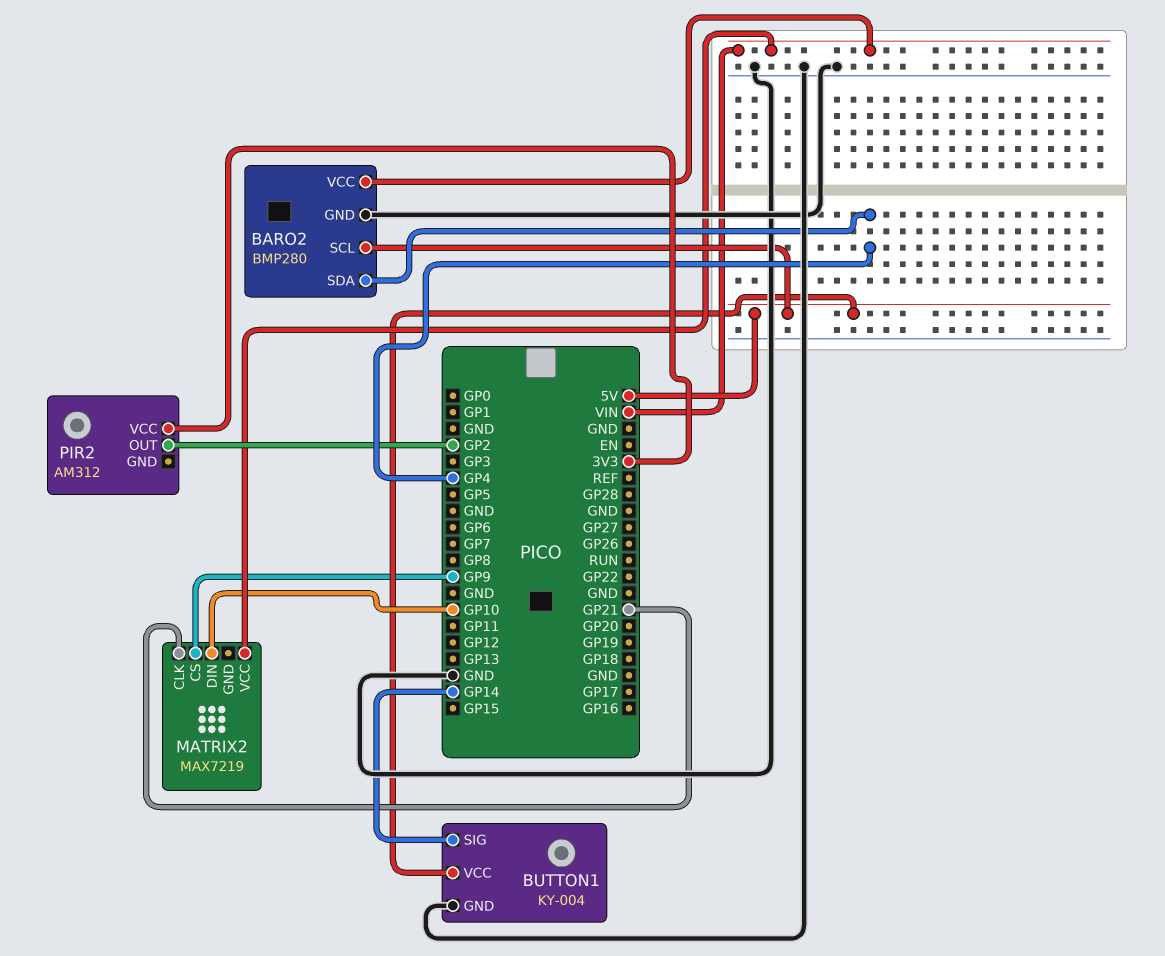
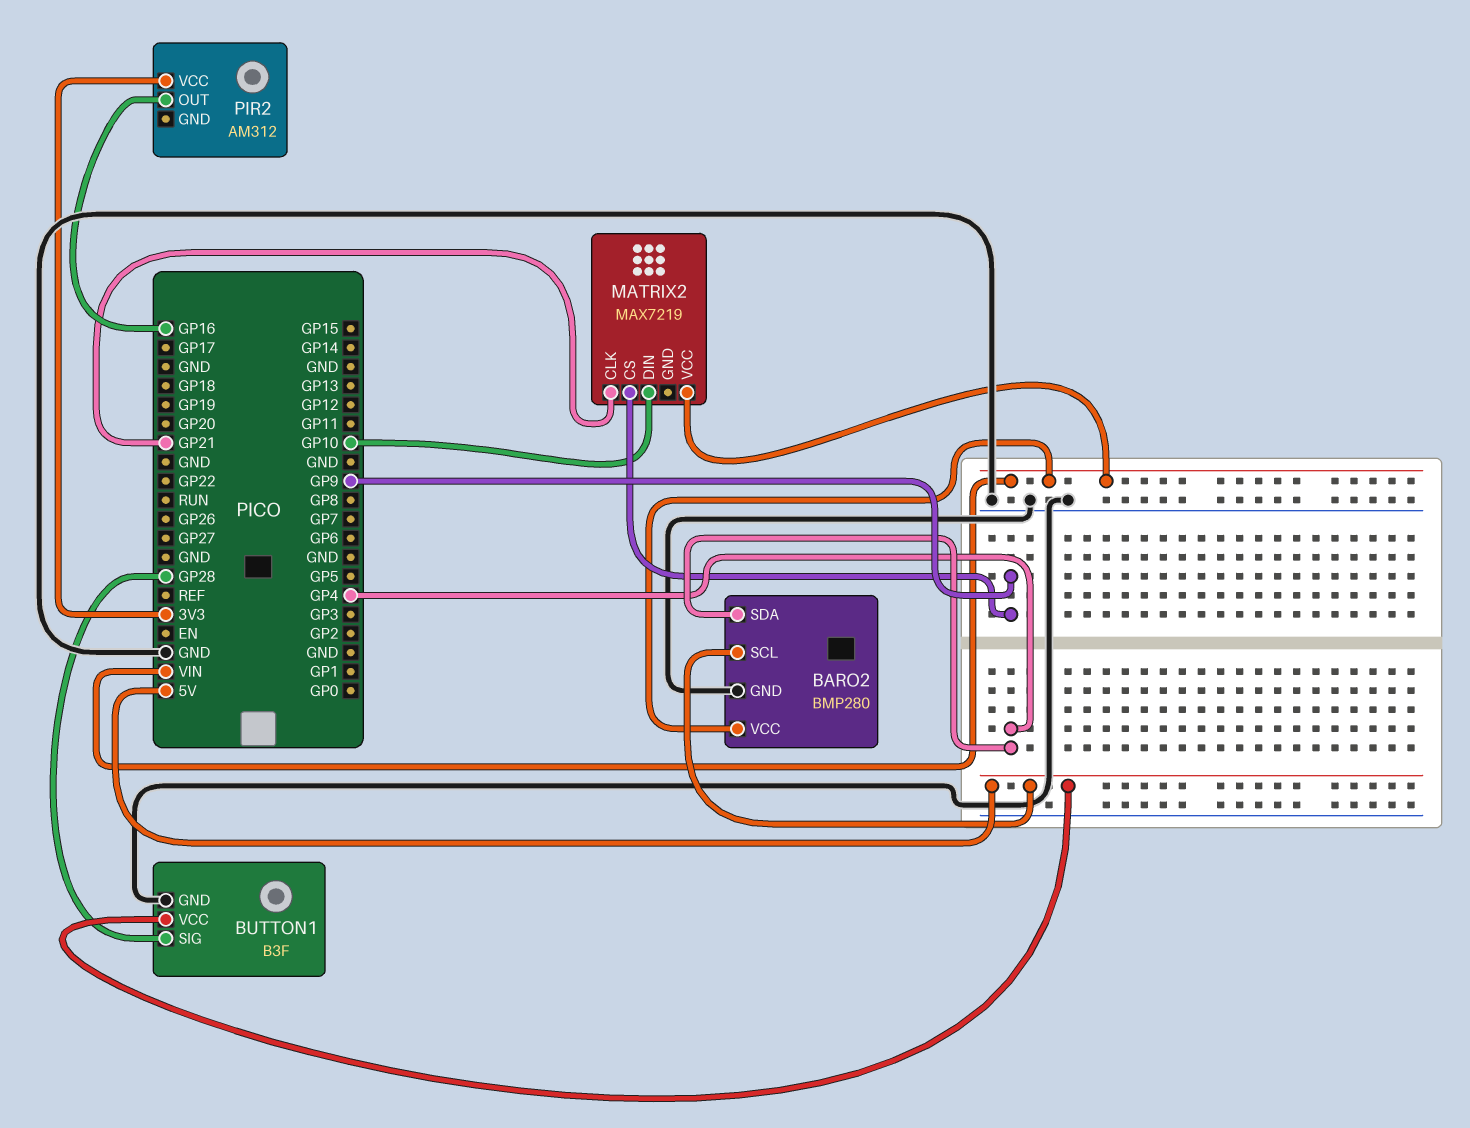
BUTTON1: KY-004 -> B3F
BUTTON1 pin SIG: GP14 -> GP28
PIR2 pin OUT: GP2 -> GP16

